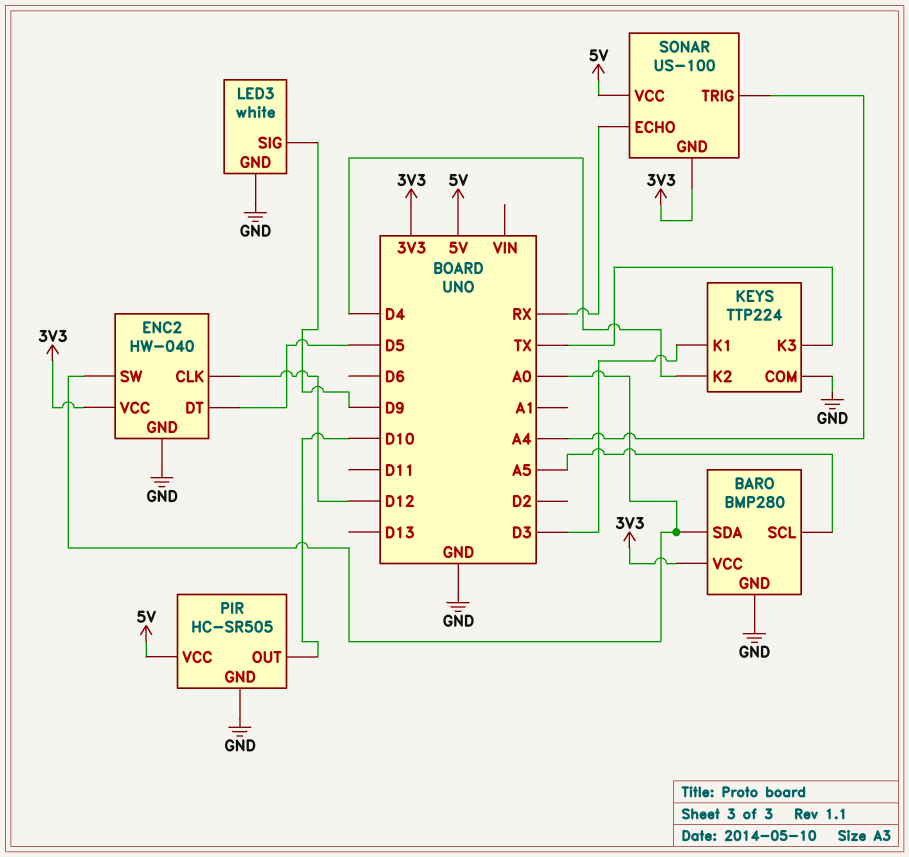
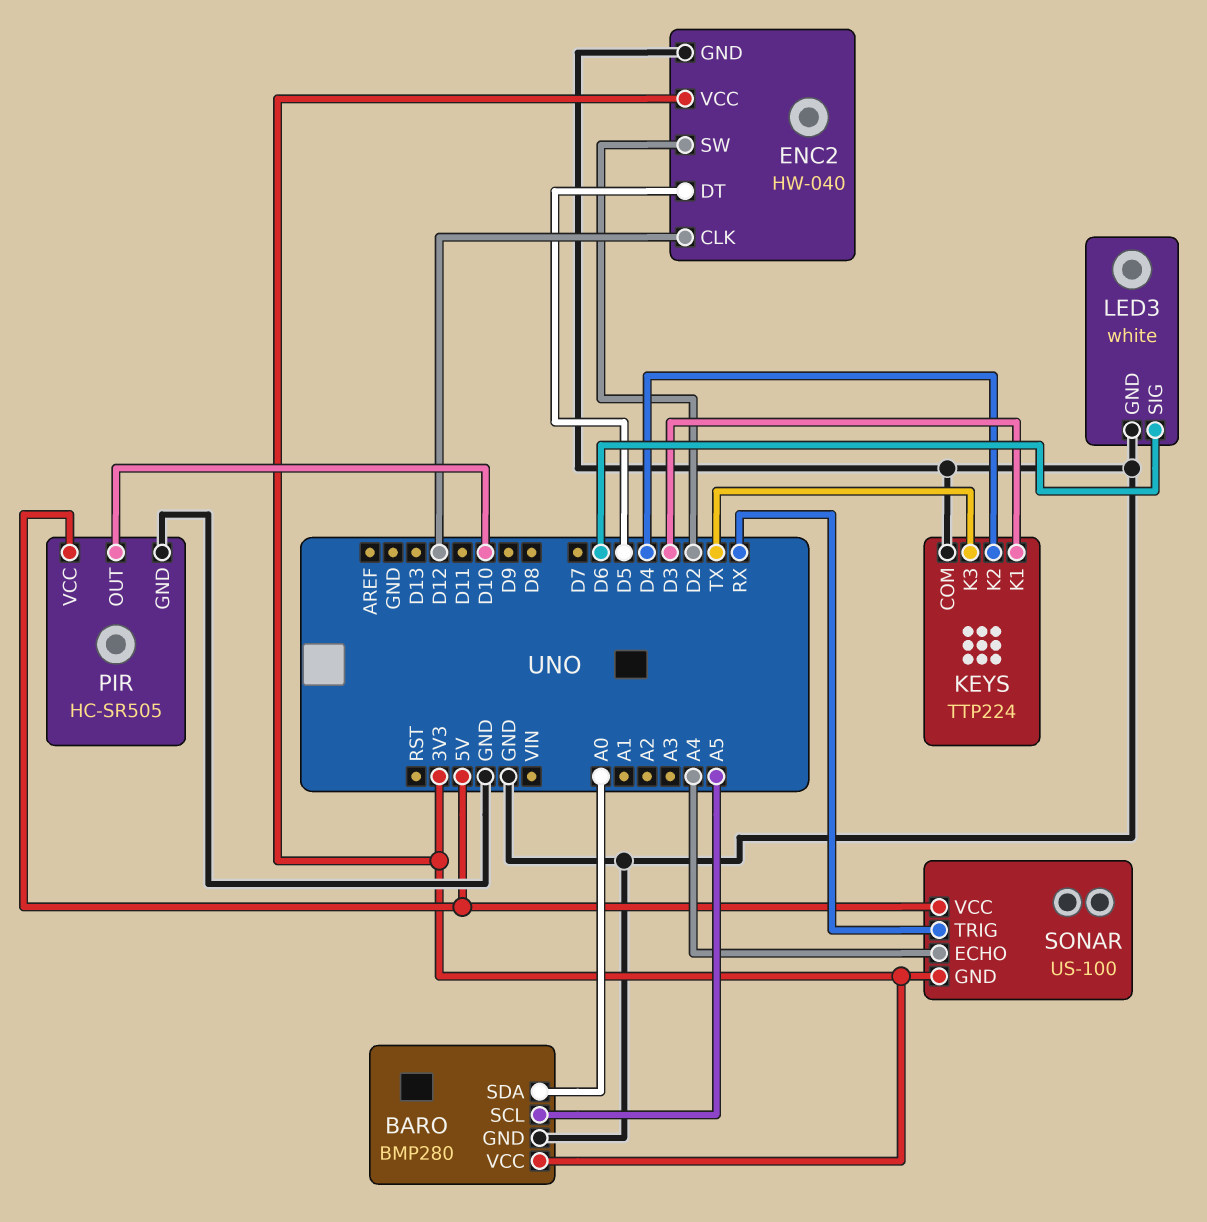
ENC2 pin SW: A0 -> D2
LED3 pin SIG: D9 -> D6
SONAR pin ECHO: RX -> A4
SONAR pin TRIG: A4 -> RX

